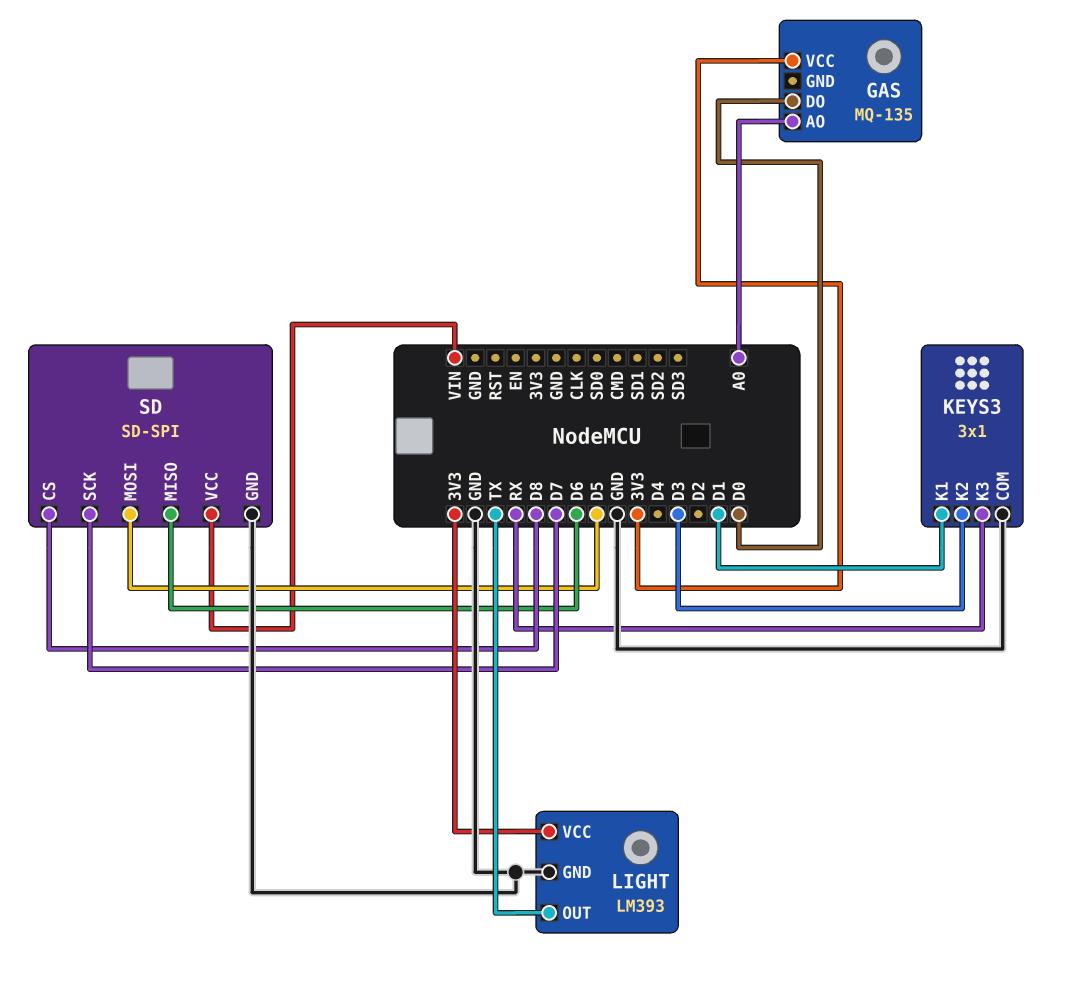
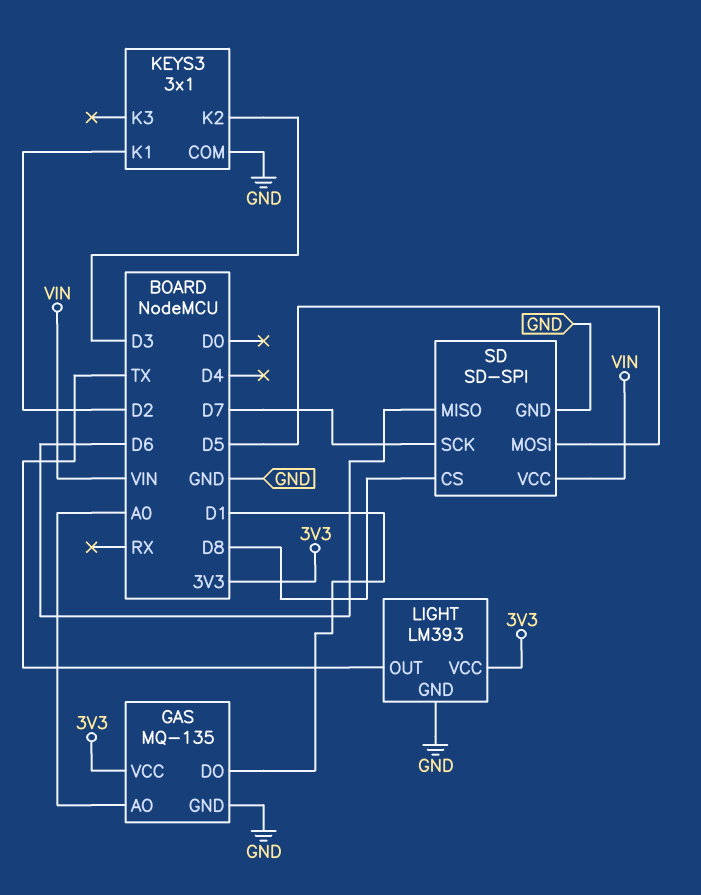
GAS pin DO: D0 -> D1
GAS pin GND: none -> GND
KEYS3 pin K1: D1 -> D2
KEYS3 pin K3: RX -> none

